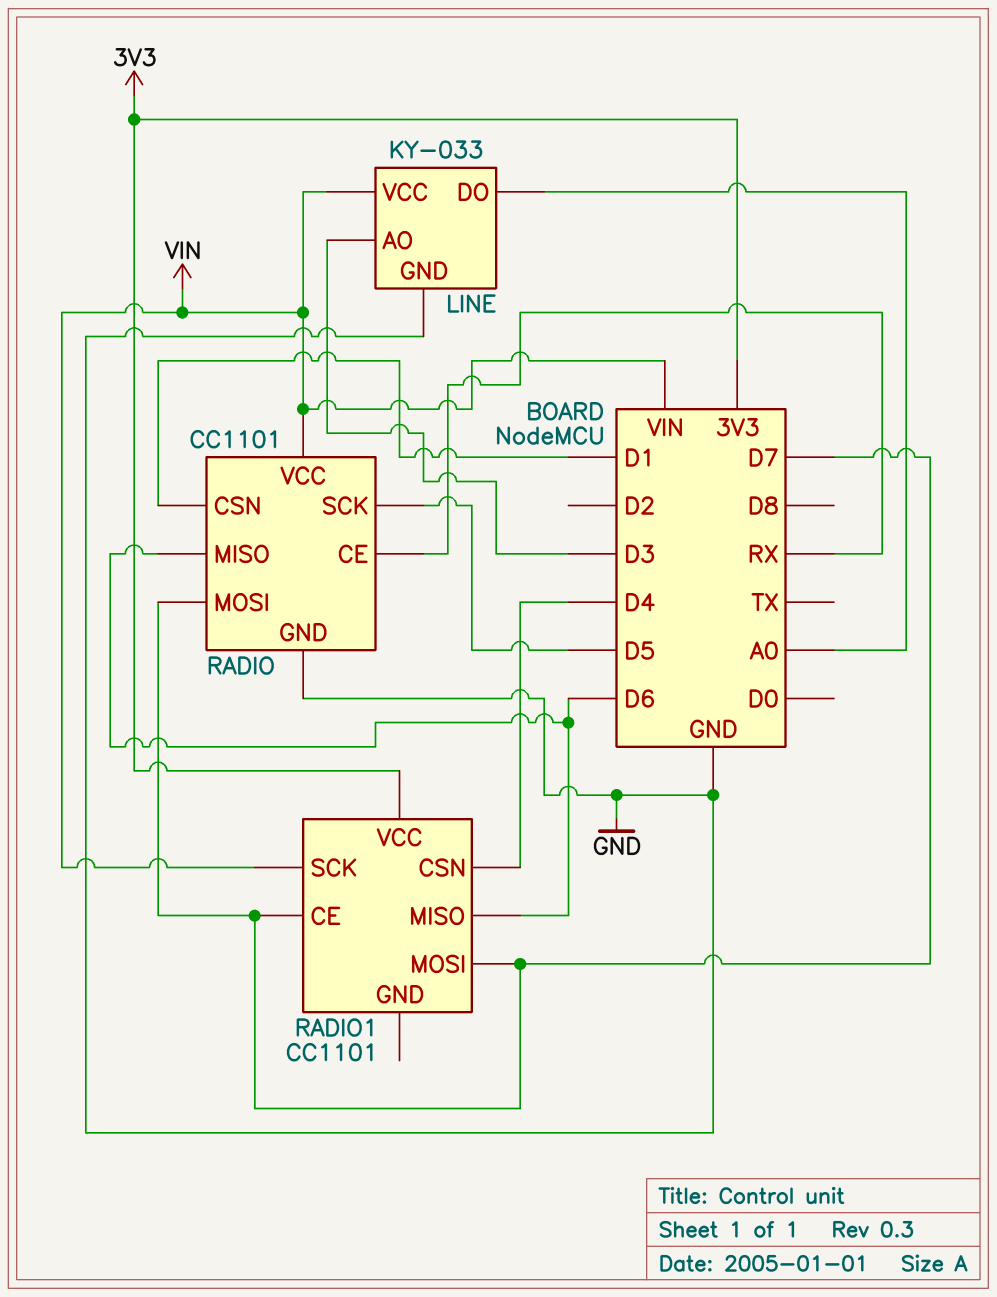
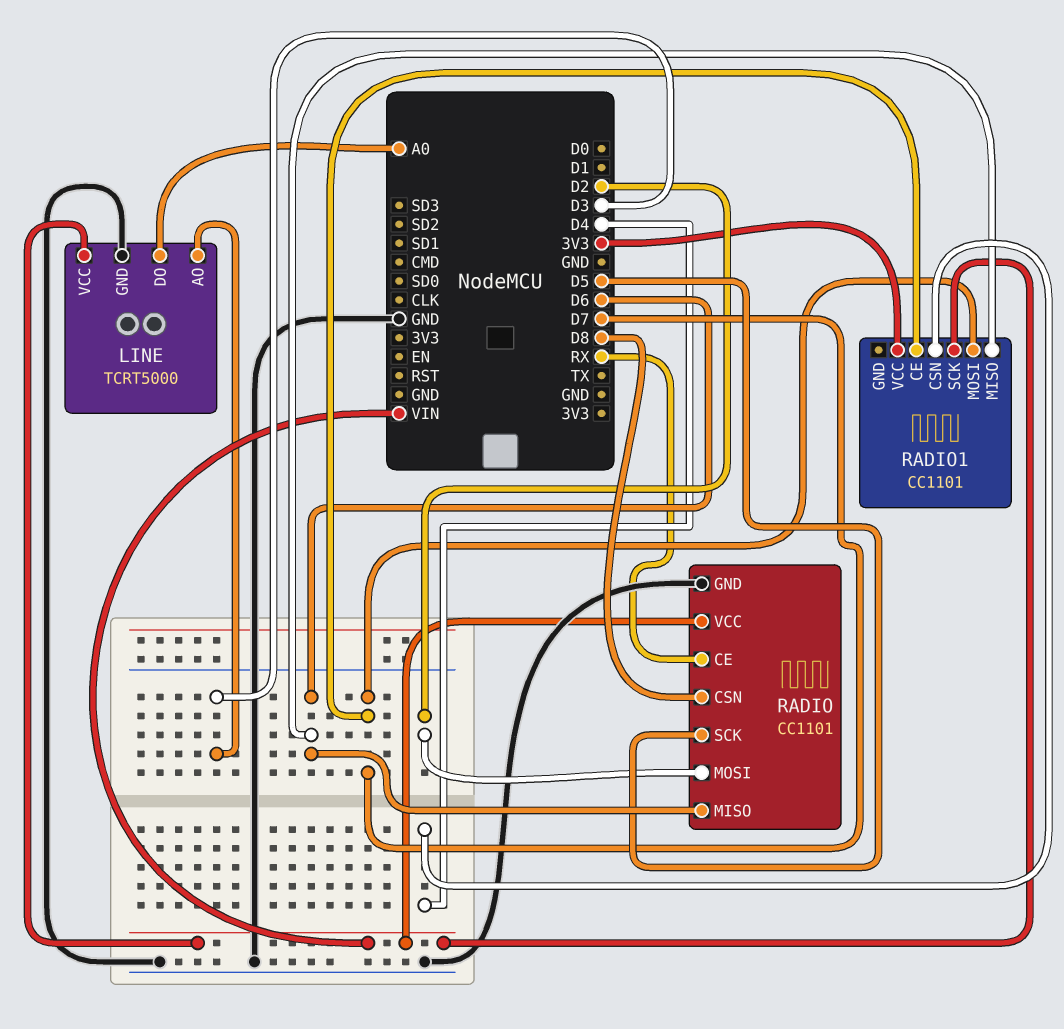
LINE: KY-033 -> TCRT5000
RADIO pin CSN: D1 -> D8
RADIO pin MOSI: D7 -> D2

